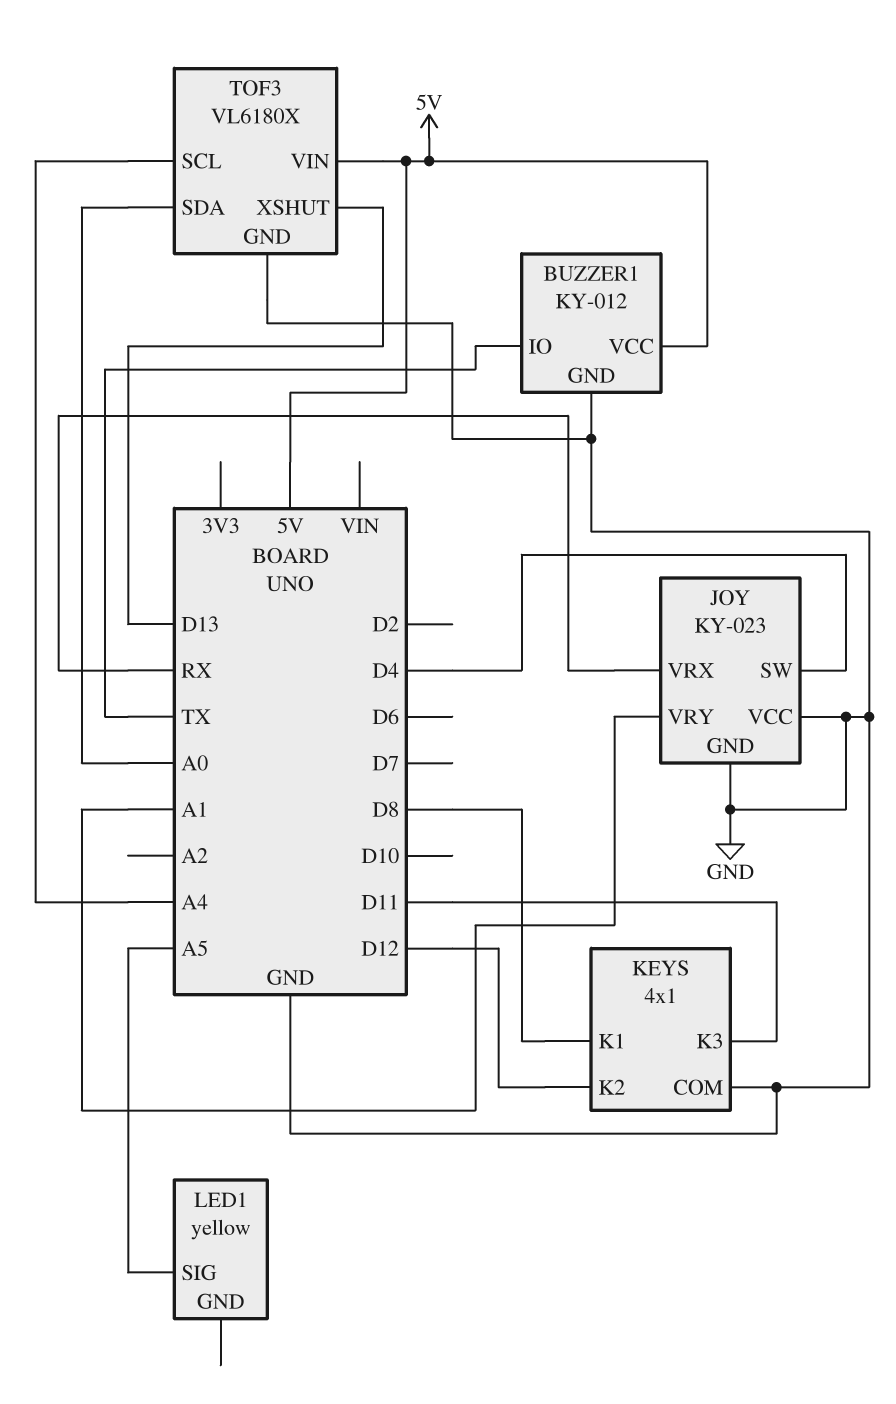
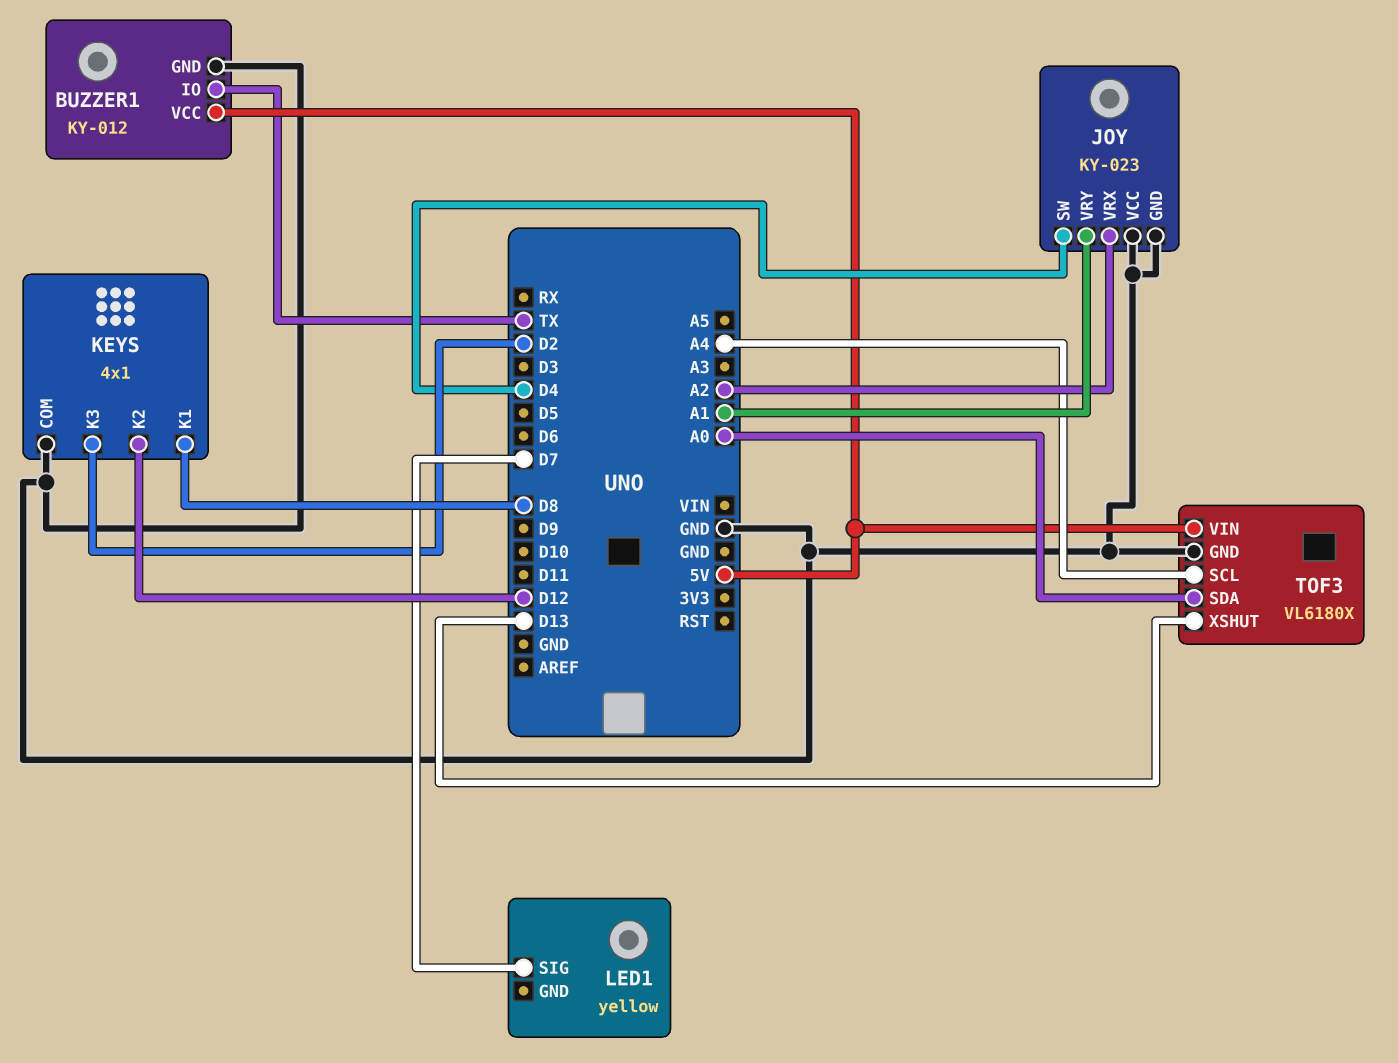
JOY pin VRX: RX -> A2
KEYS pin K3: D11 -> D2
LED1 pin SIG: A5 -> D7

